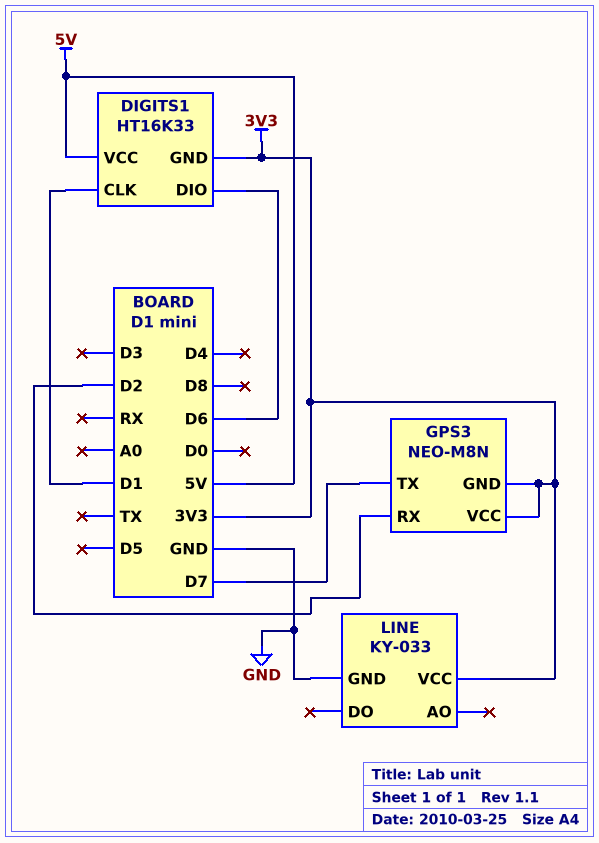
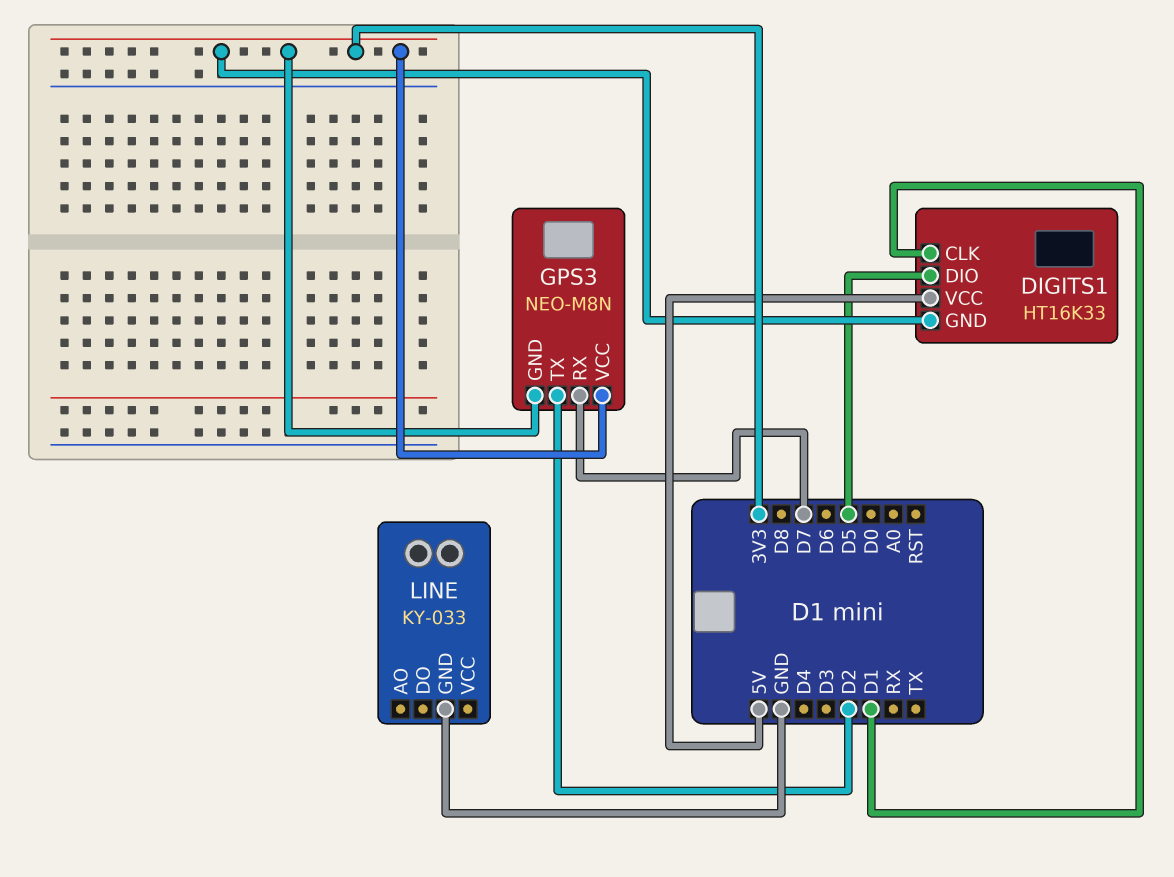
DIGITS1 pin DIO: D6 -> D5
GPS3 pin RX: D2 -> D7
GPS3 pin TX: D7 -> D2
LINE pin VCC: 3V3 -> none

